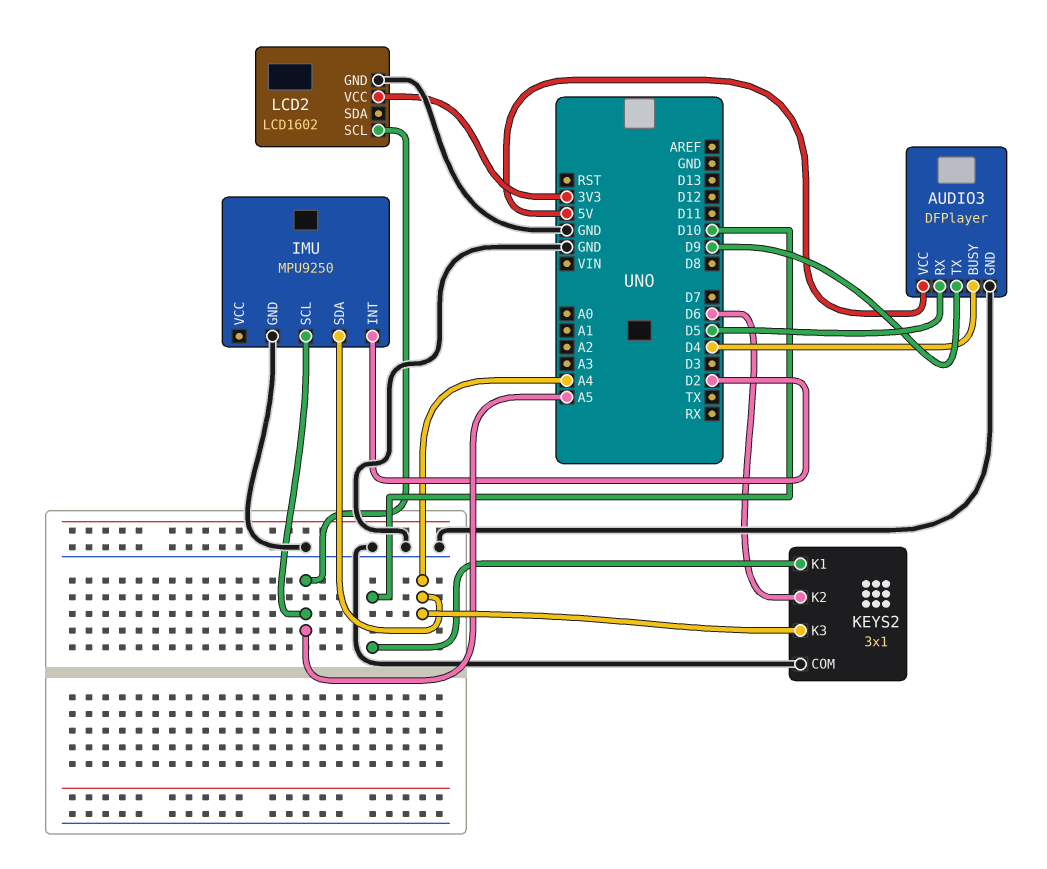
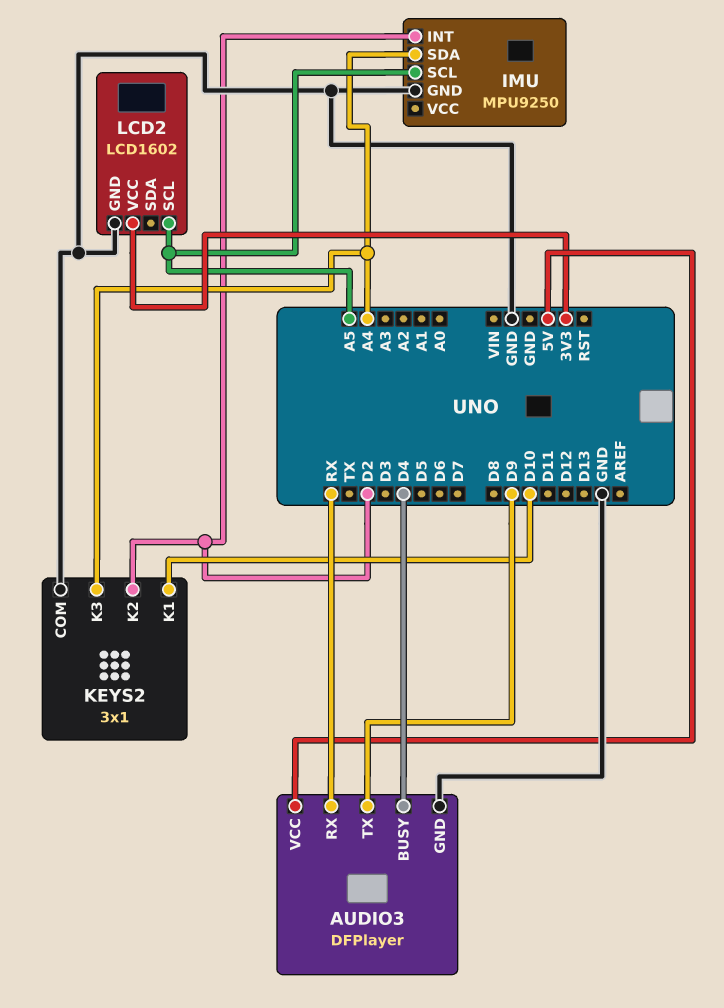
AUDIO3 pin RX: D5 -> RX
KEYS2 pin K2: D6 -> D2

